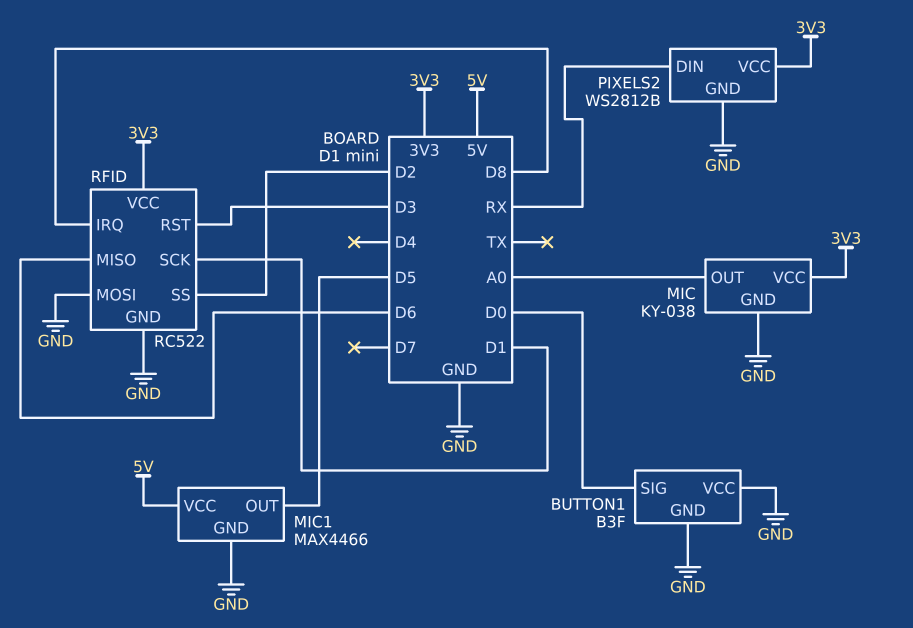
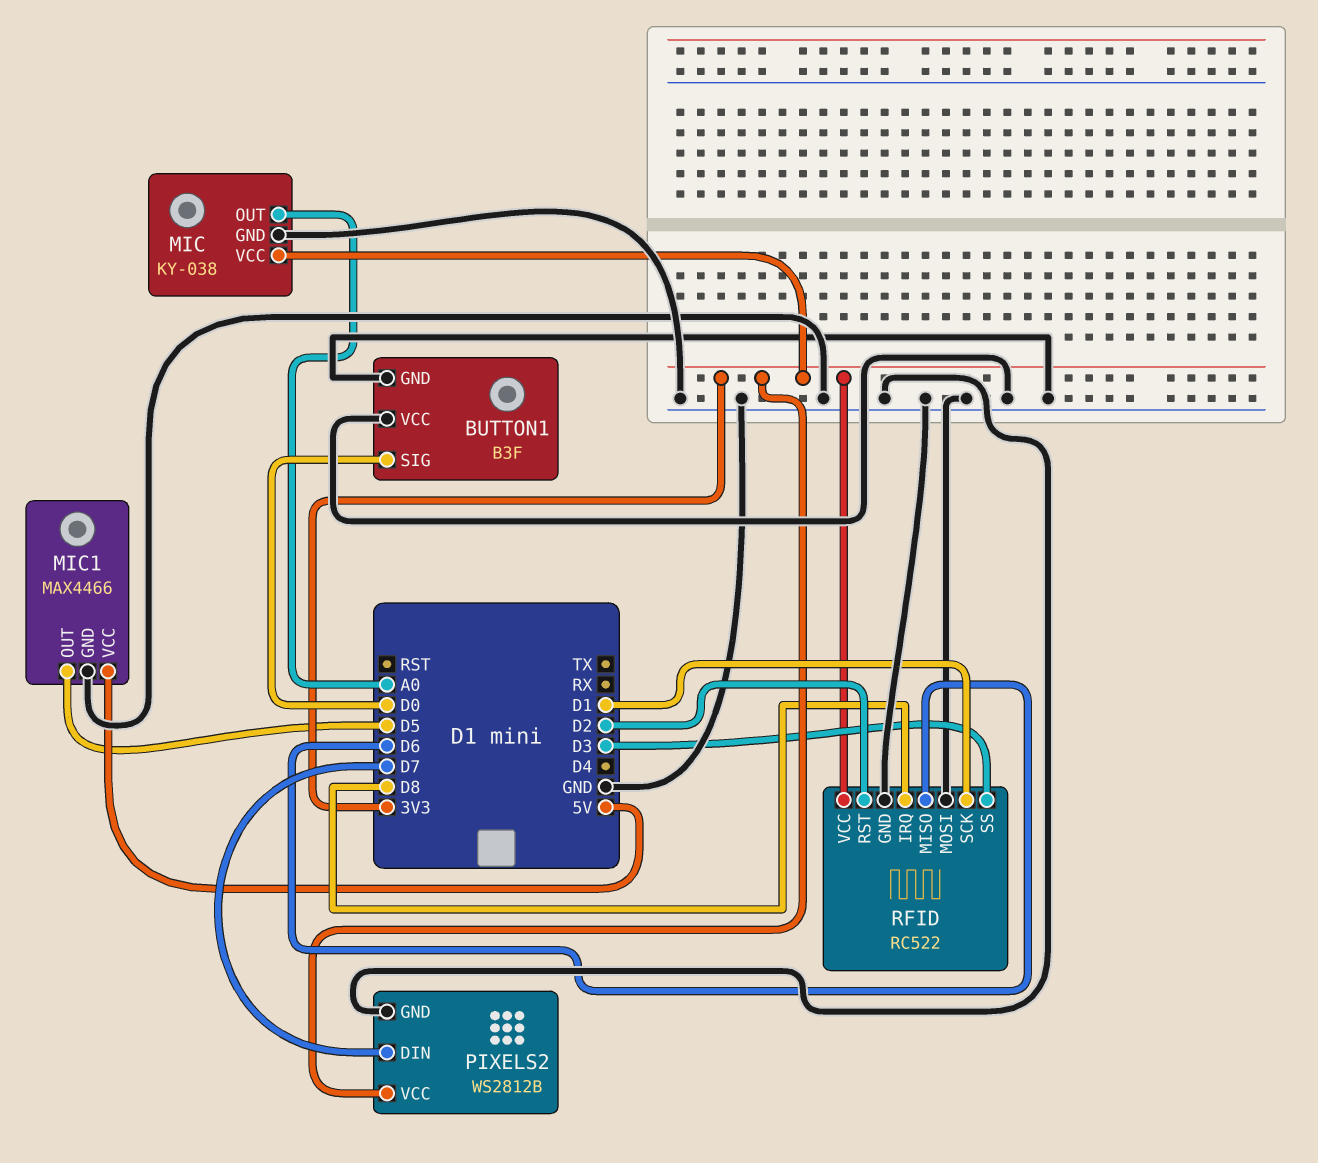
PIXELS2 pin DIN: RX -> D7
RFID pin RST: D3 -> D2
RFID pin SS: D2 -> D3

